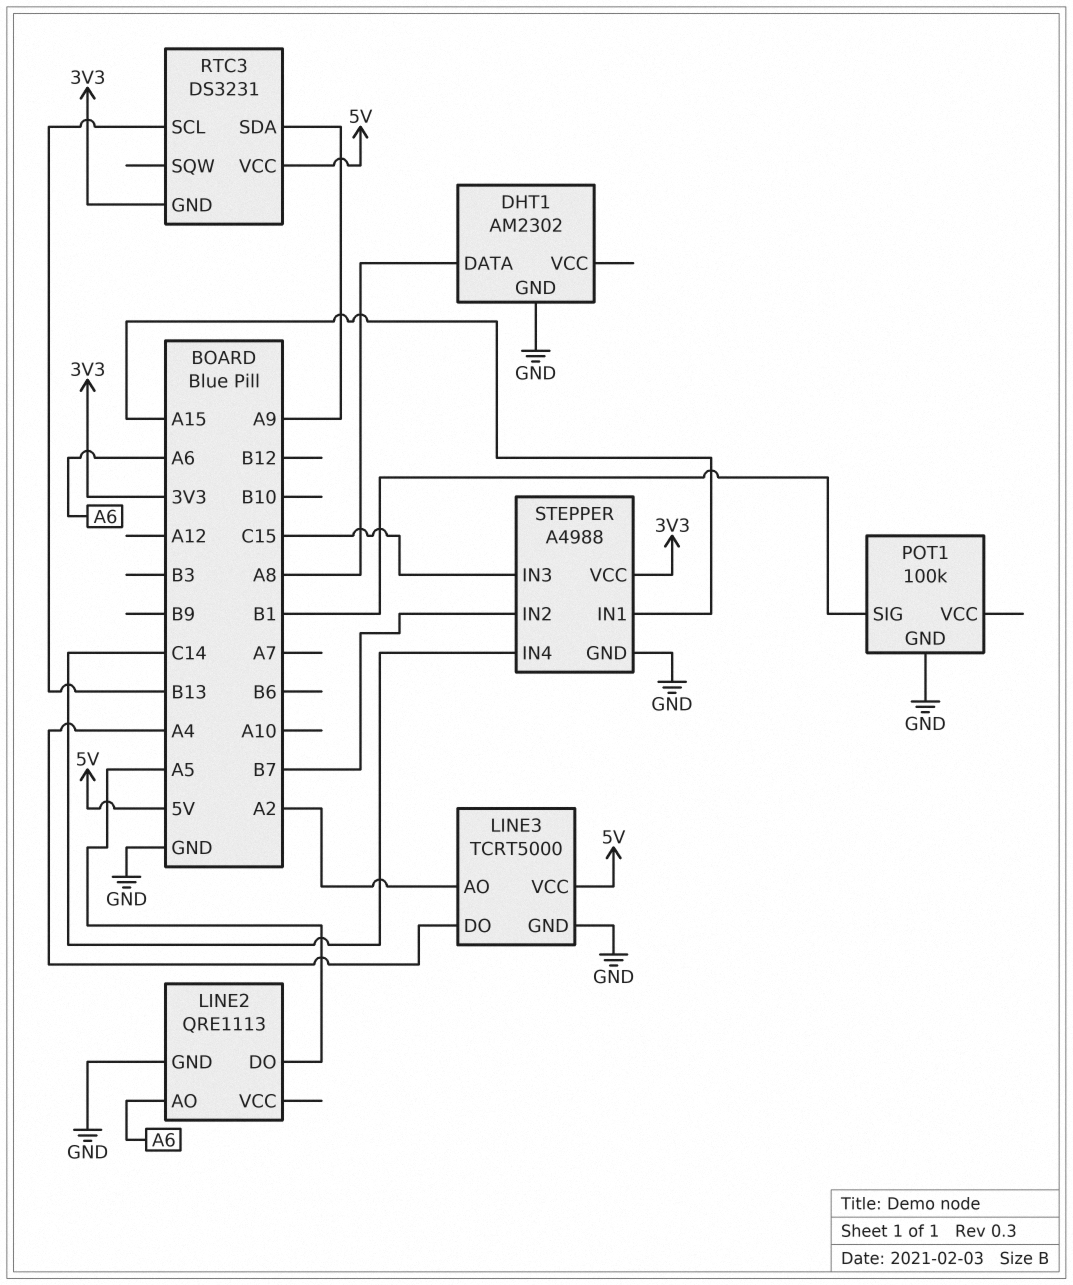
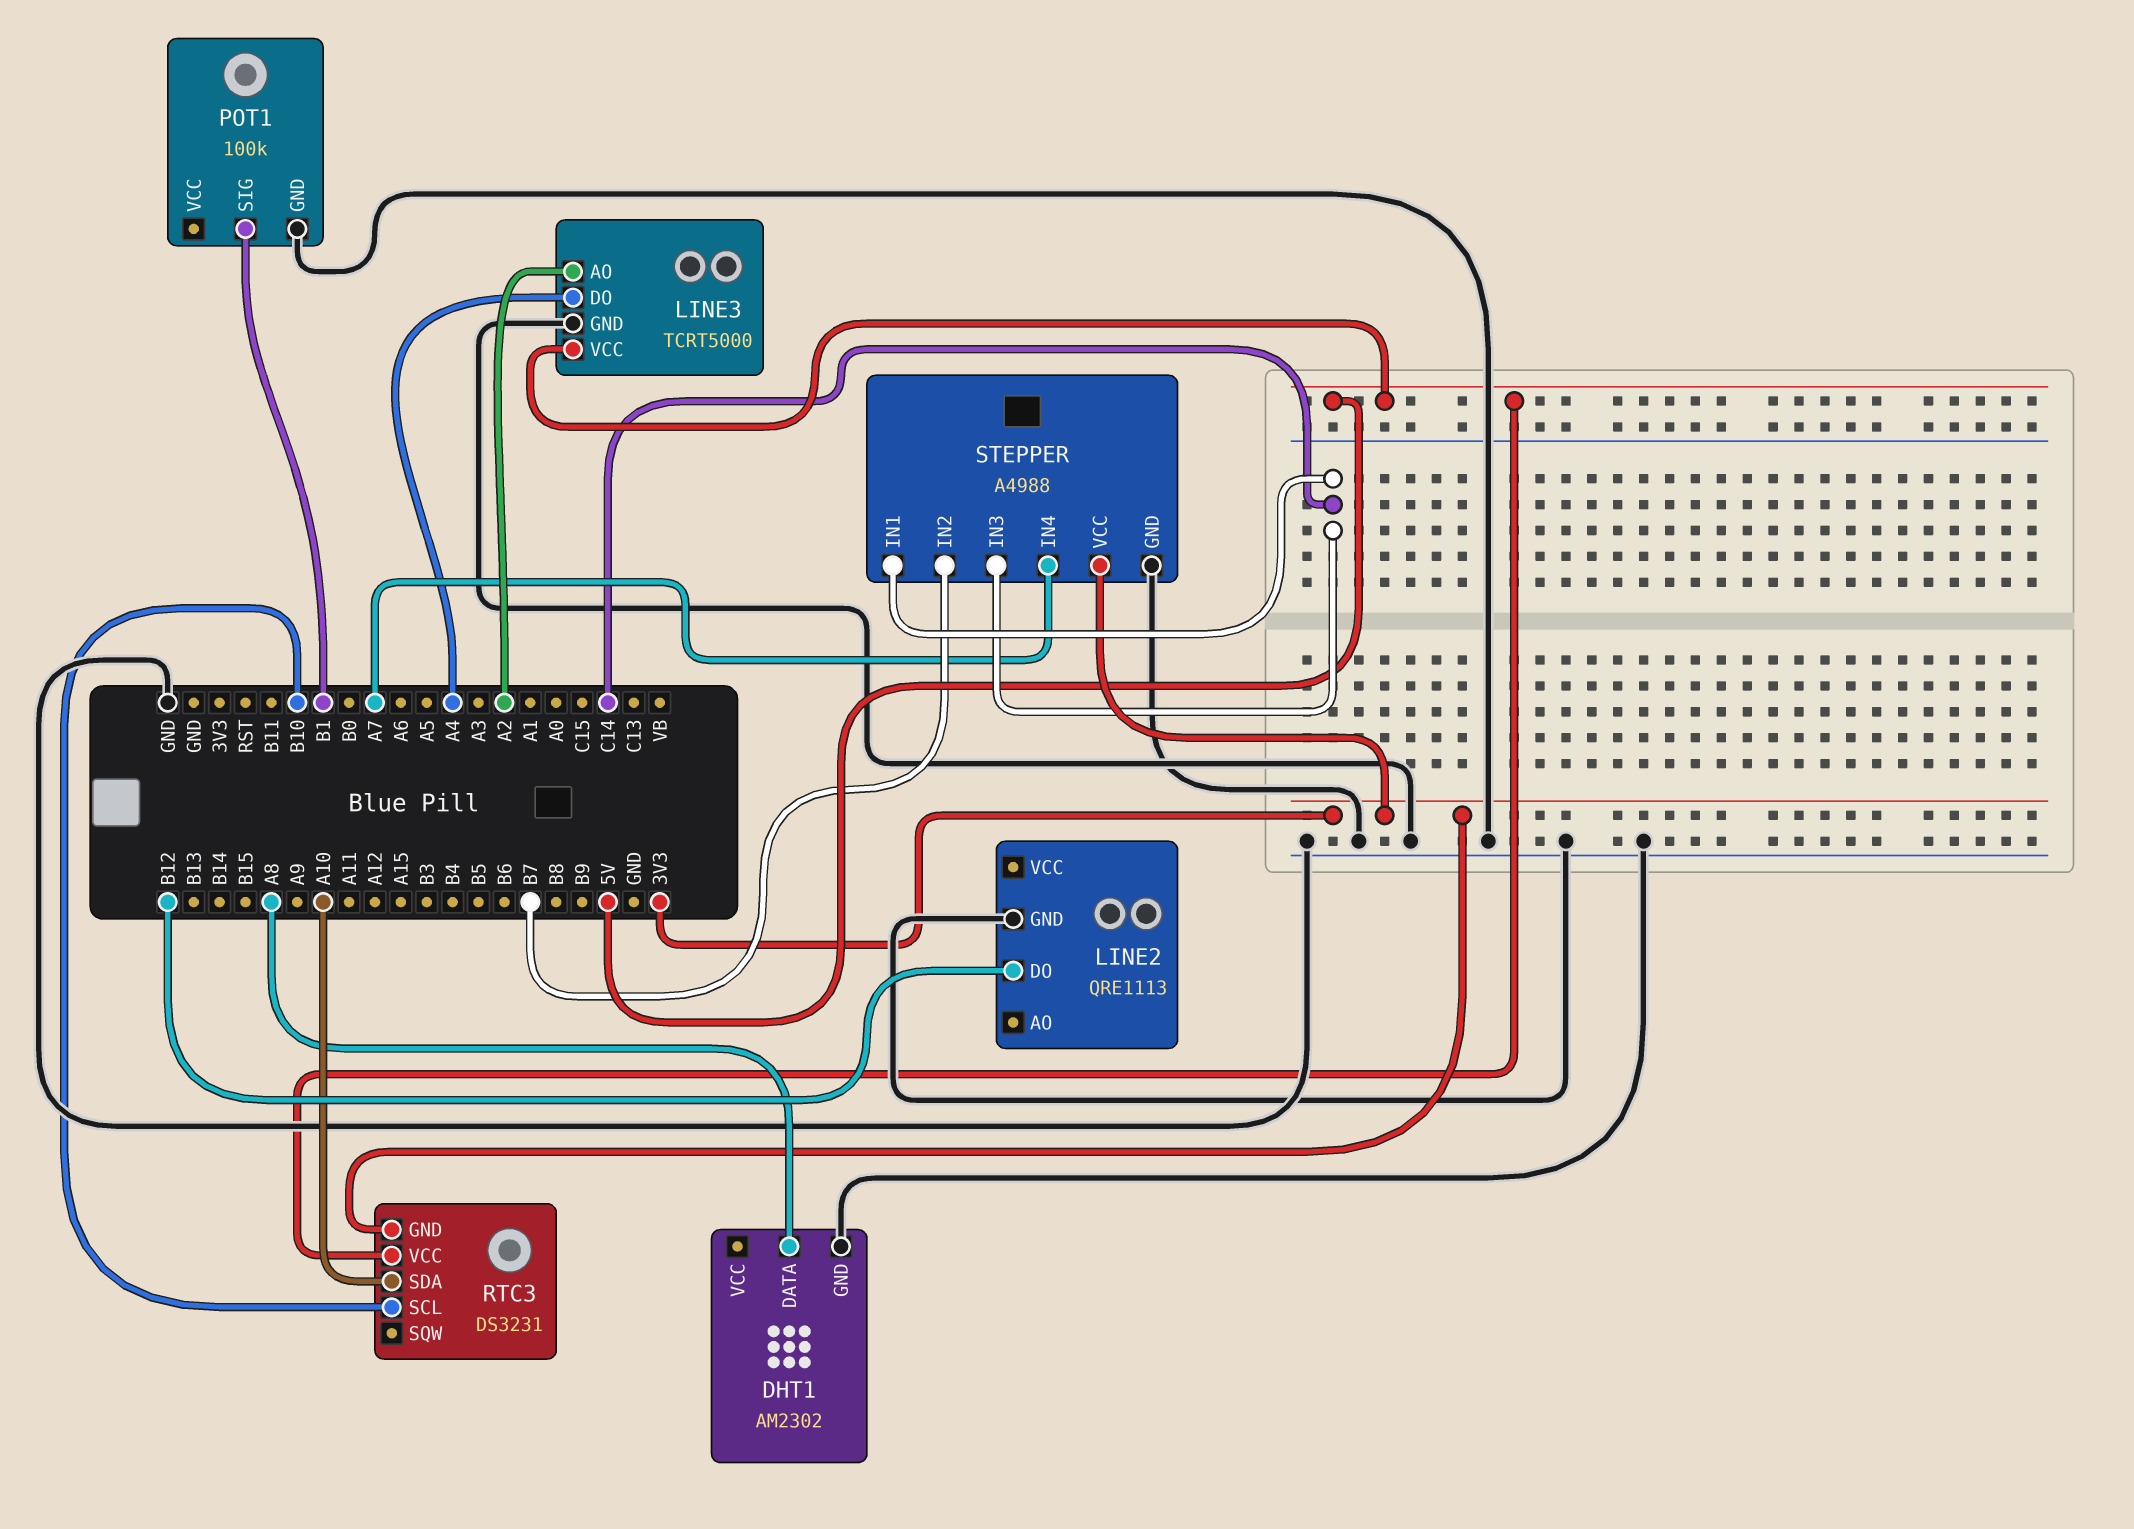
LINE2 pin AO: A6 -> none
LINE2 pin DO: A5 -> B12
RTC3 pin SCL: B13 -> B10
RTC3 pin SDA: A9 -> A10
STEPPER pin IN1: A15 -> C14
STEPPER pin IN3: C15 -> C14
STEPPER pin IN4: C14 -> A7

